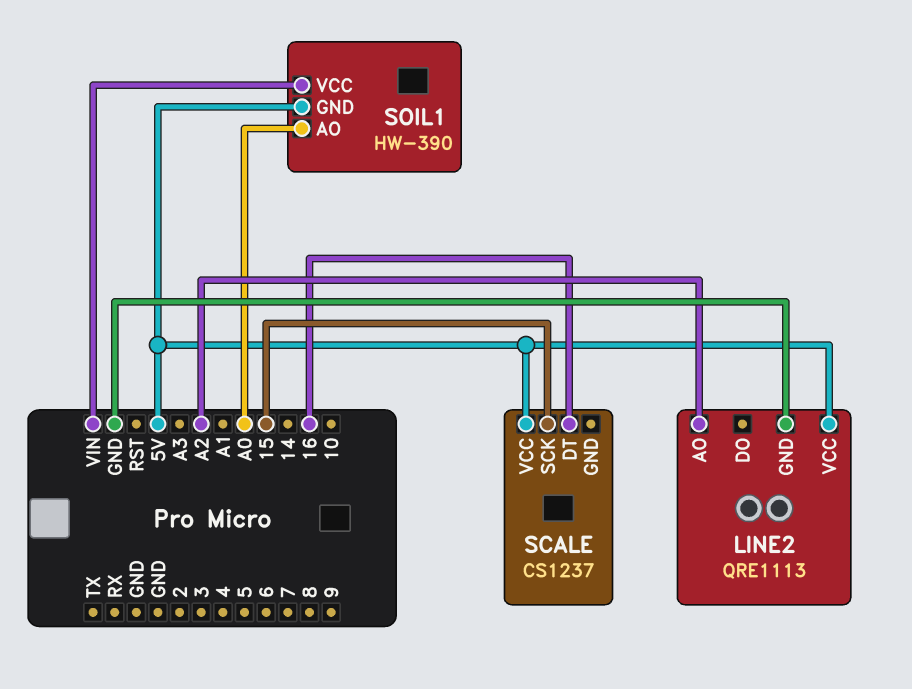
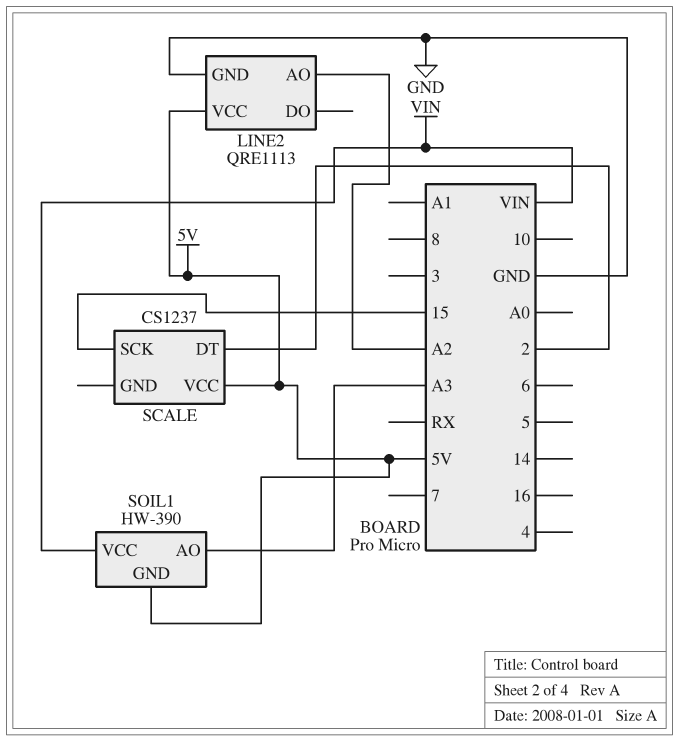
SCALE pin DT: 16 -> 2
SOIL1 pin AO: A0 -> A3

